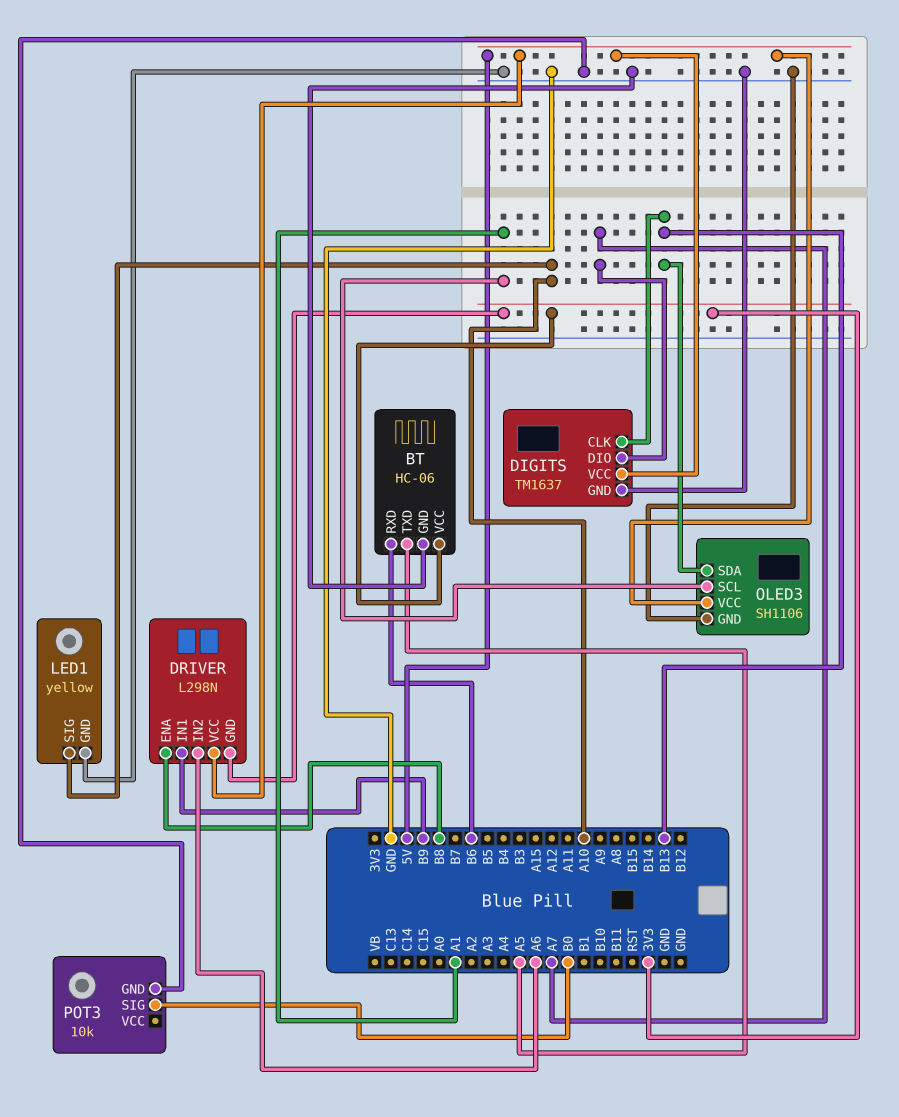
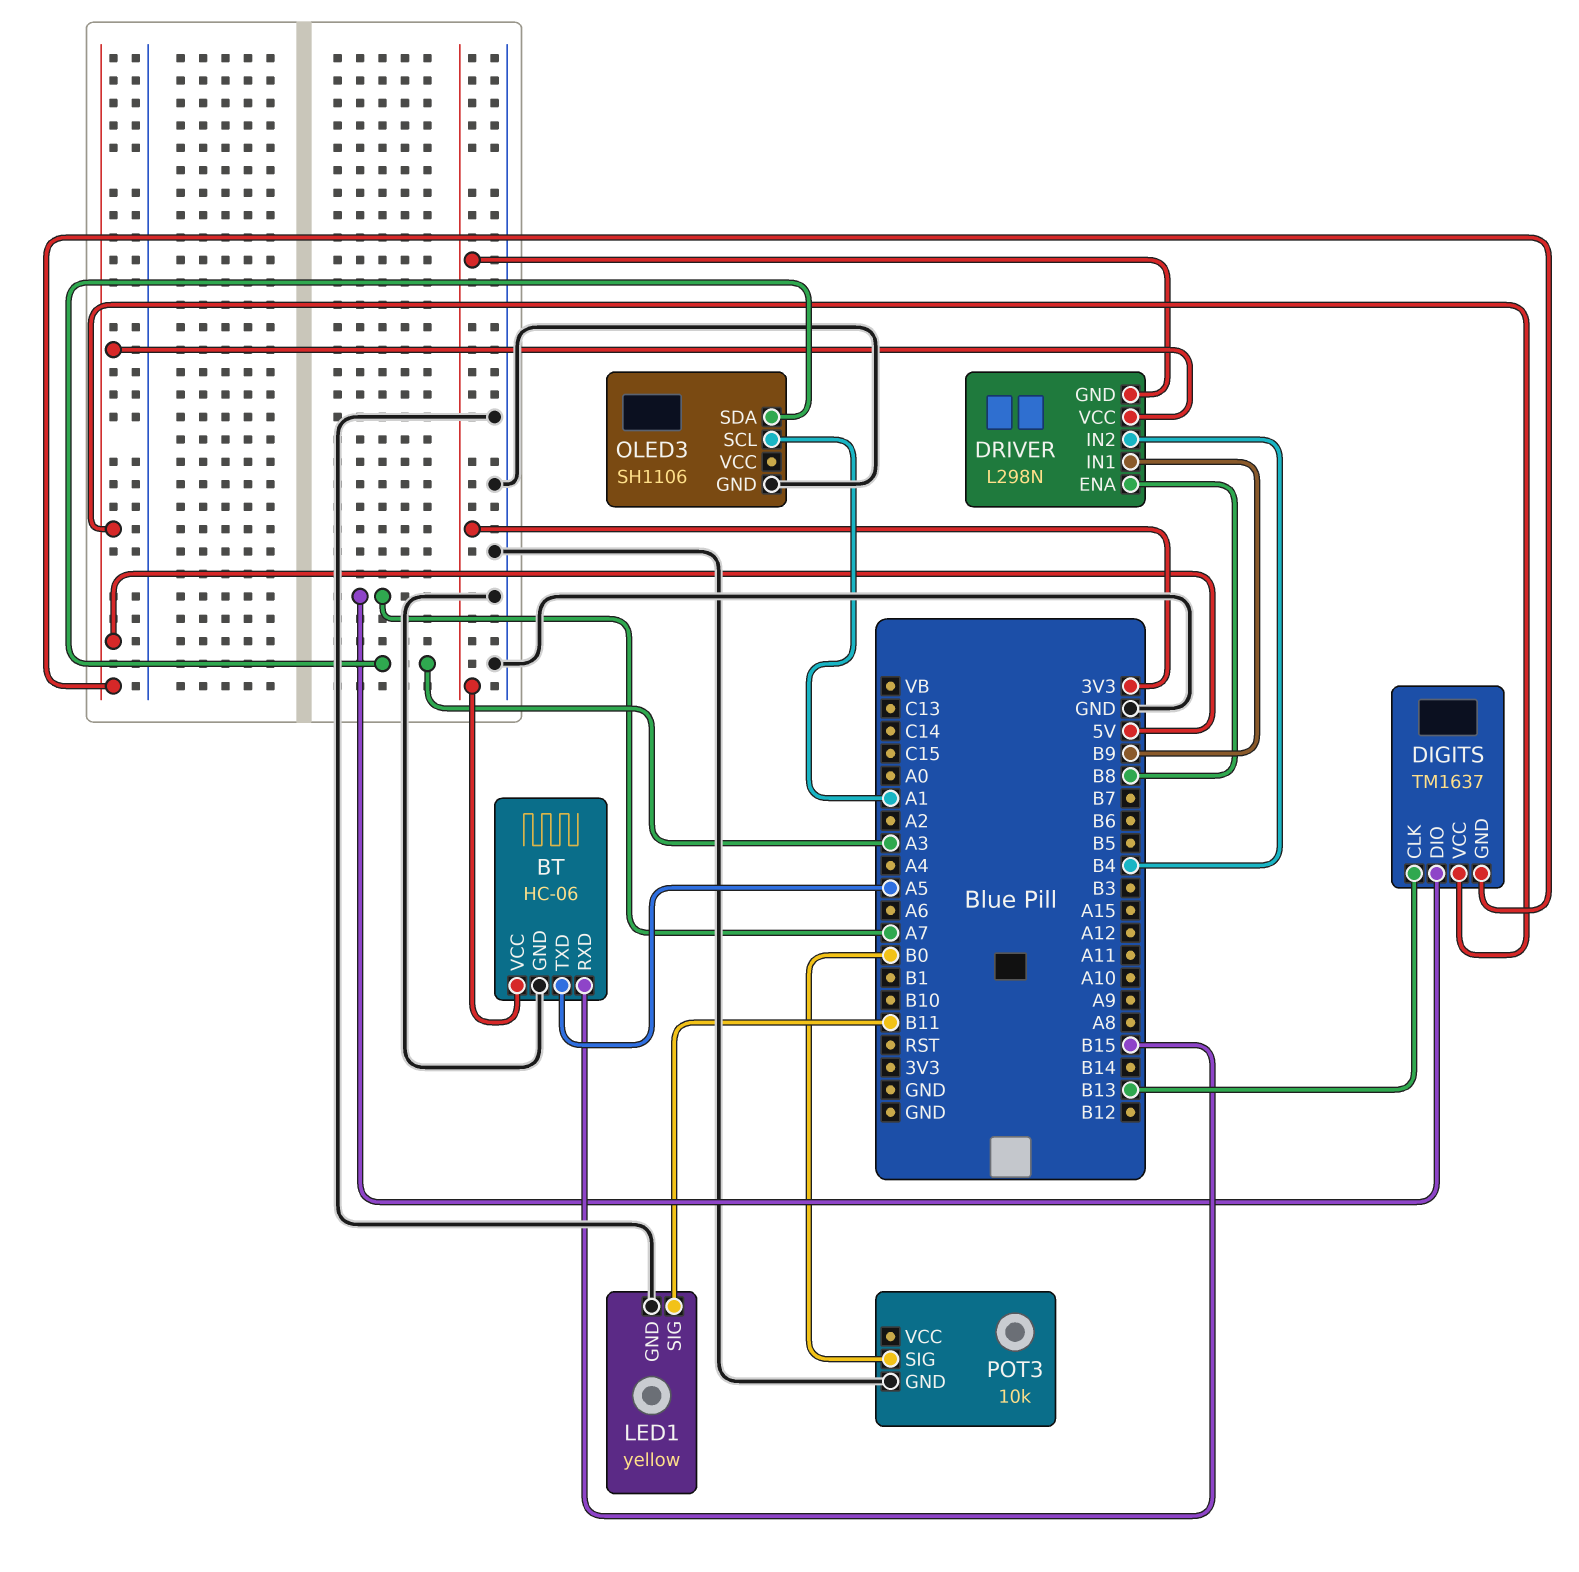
BT pin RXD: B6 -> B15
DIGITS pin GND: GND -> 5V
DRIVER pin IN2: A6 -> B4
LED1 pin SIG: A10 -> B11
OLED3 pin SDA: B13 -> A3
OLED3 pin VCC: 5V -> none

